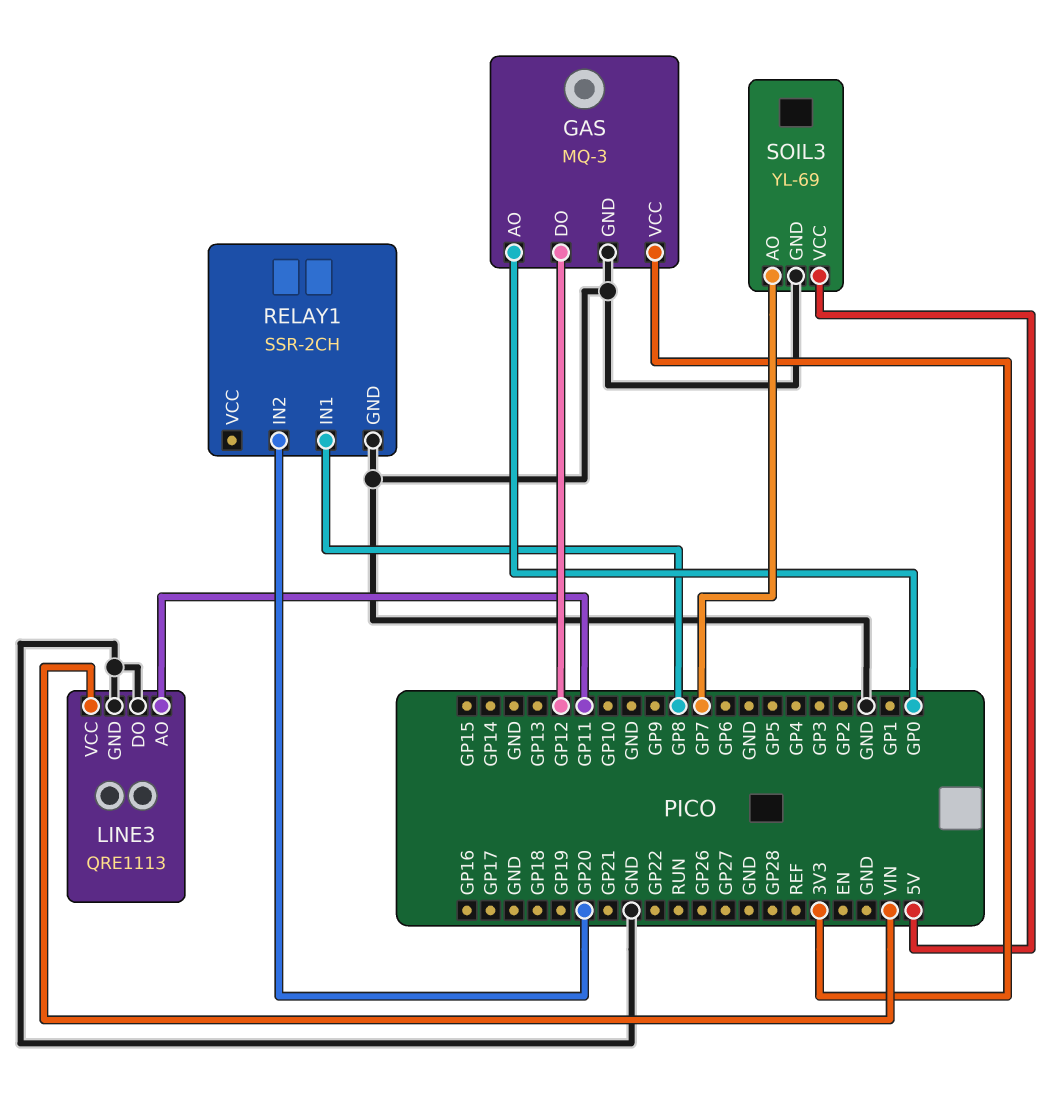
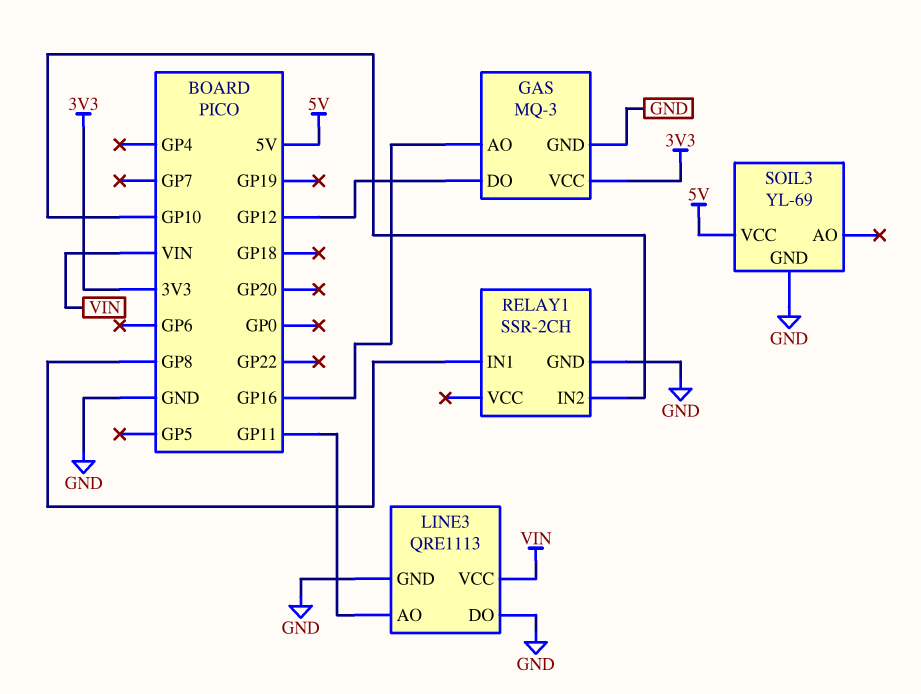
GAS pin AO: GP0 -> GP16
RELAY1 pin IN2: GP20 -> GP10
SOIL3 pin AO: GP7 -> none

